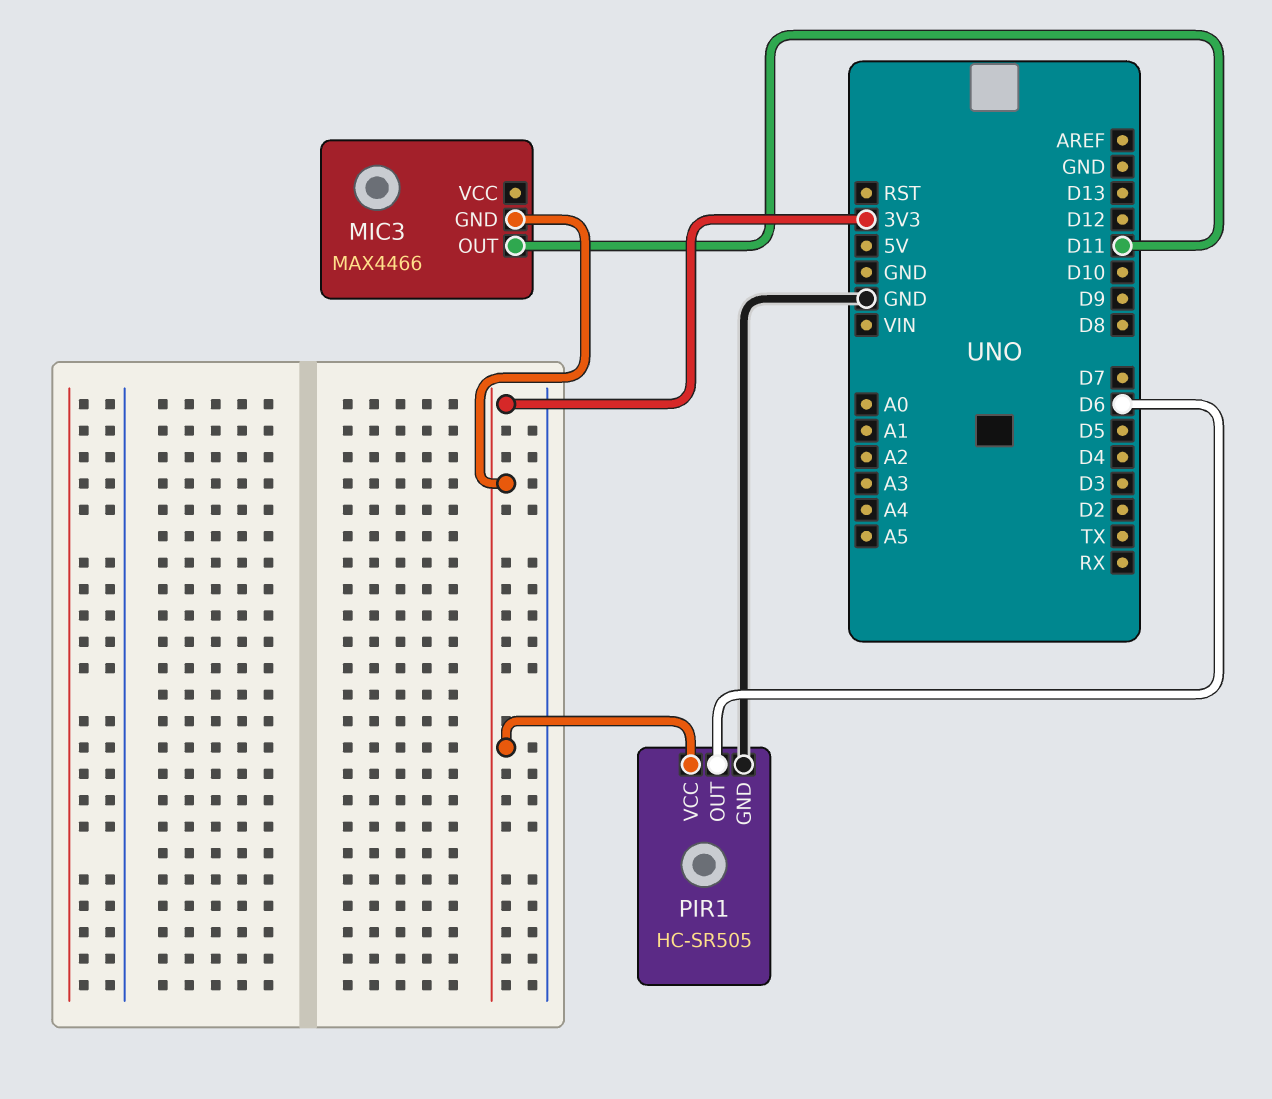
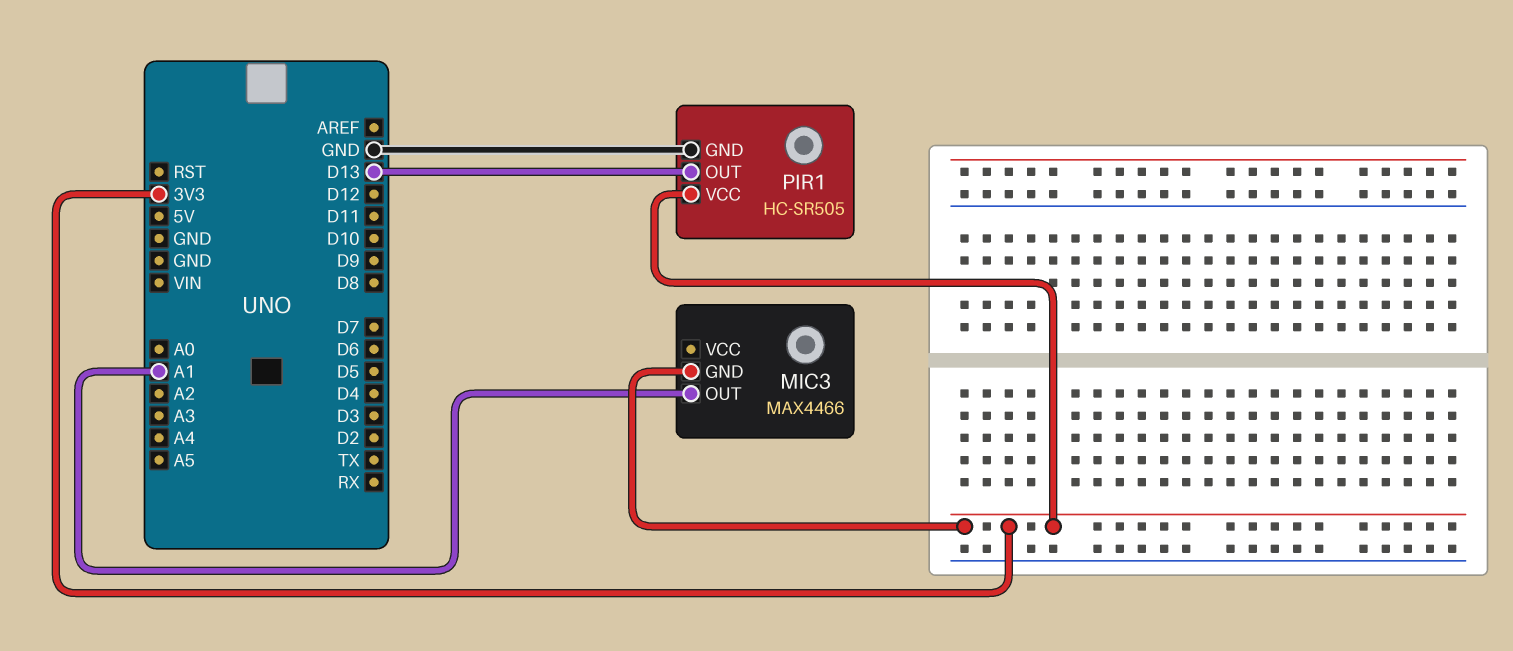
MIC3 pin OUT: D11 -> A1
PIR1 pin OUT: D6 -> D13

